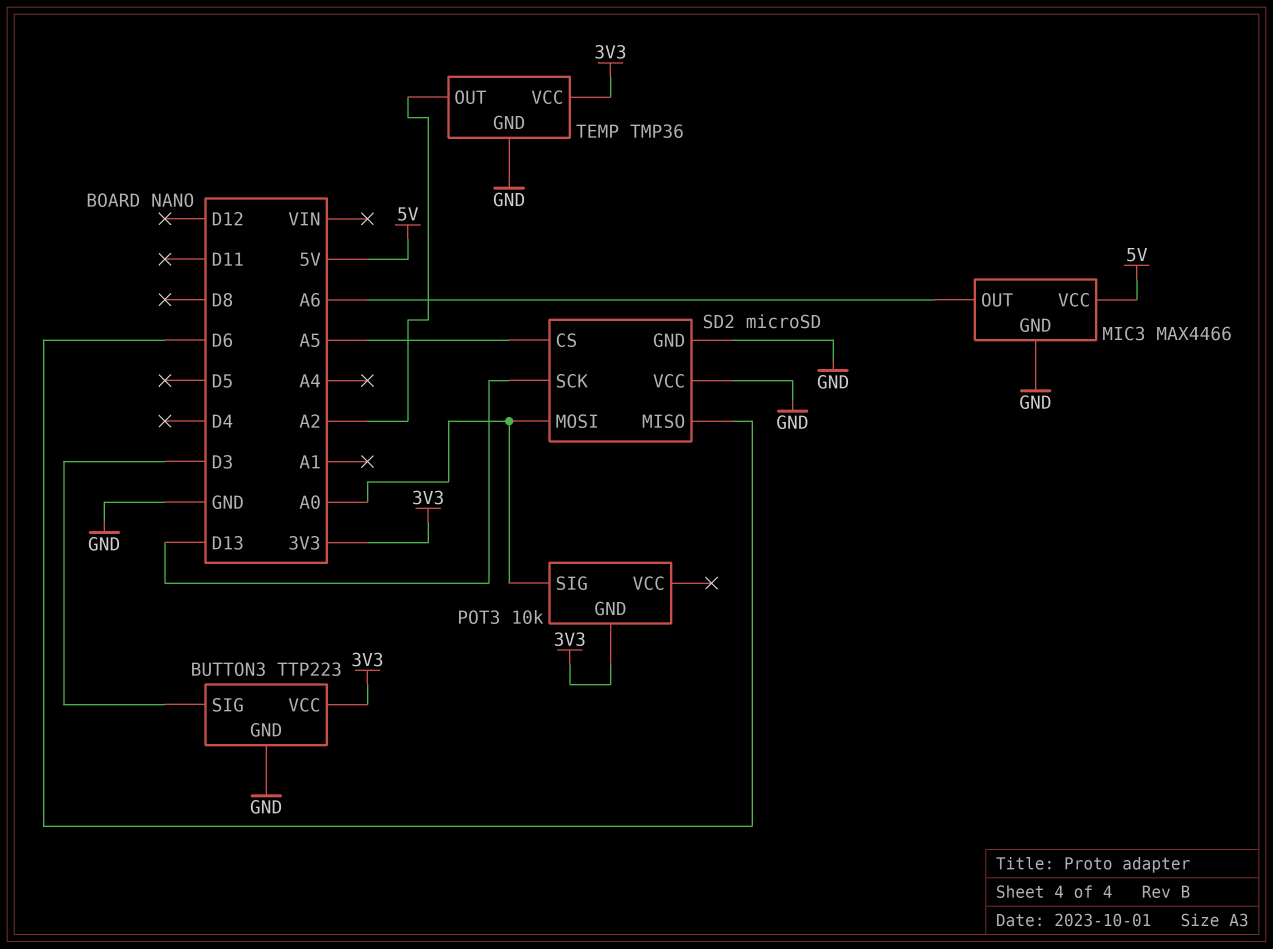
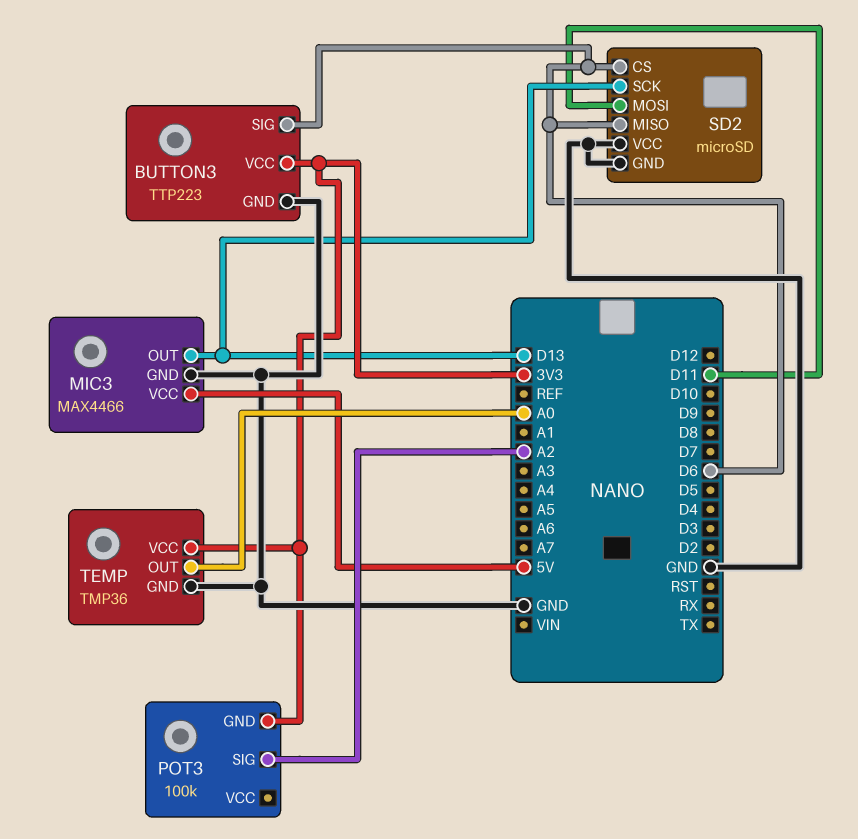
BUTTON3 pin SIG: D3 -> D6
MIC3 pin OUT: A6 -> D13
POT3: 10k -> 100k
POT3 pin SIG: A0 -> A2
SD2 pin CS: A5 -> D6
SD2 pin MOSI: A0 -> D11
TEMP pin OUT: A2 -> A0

